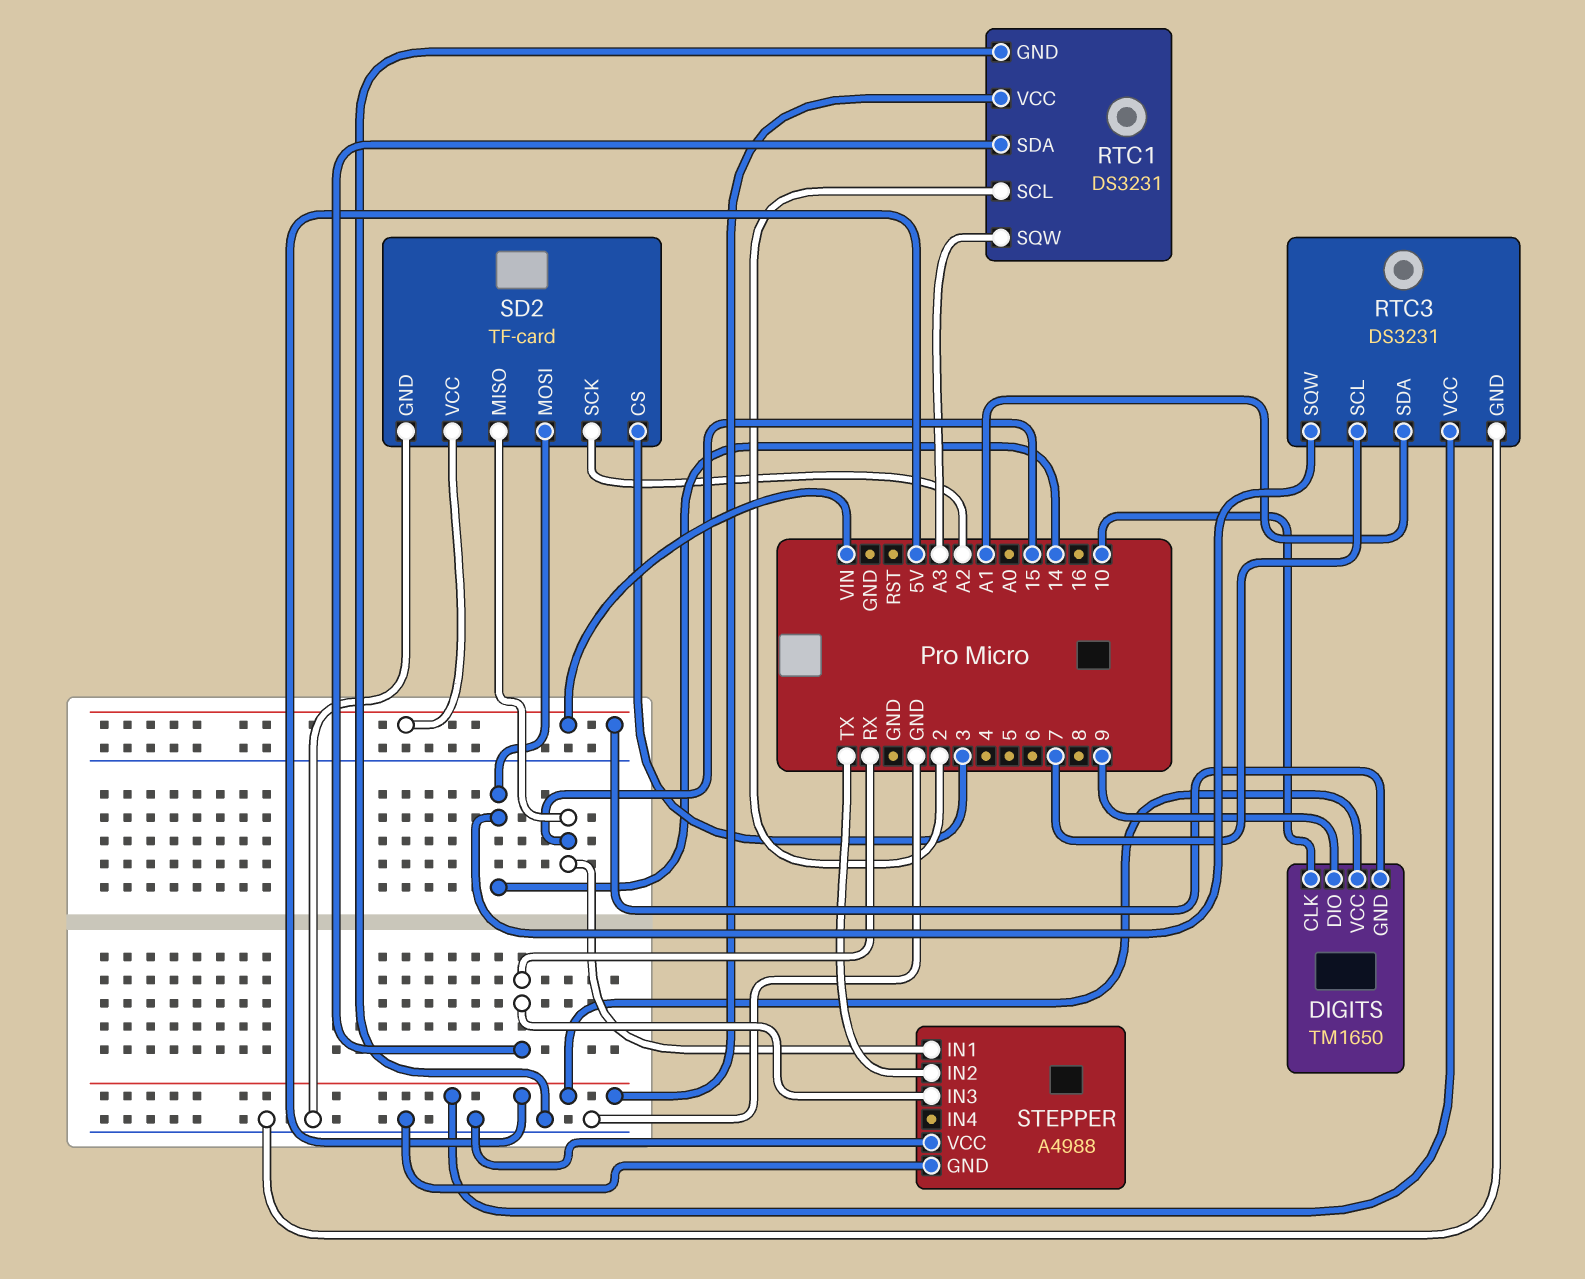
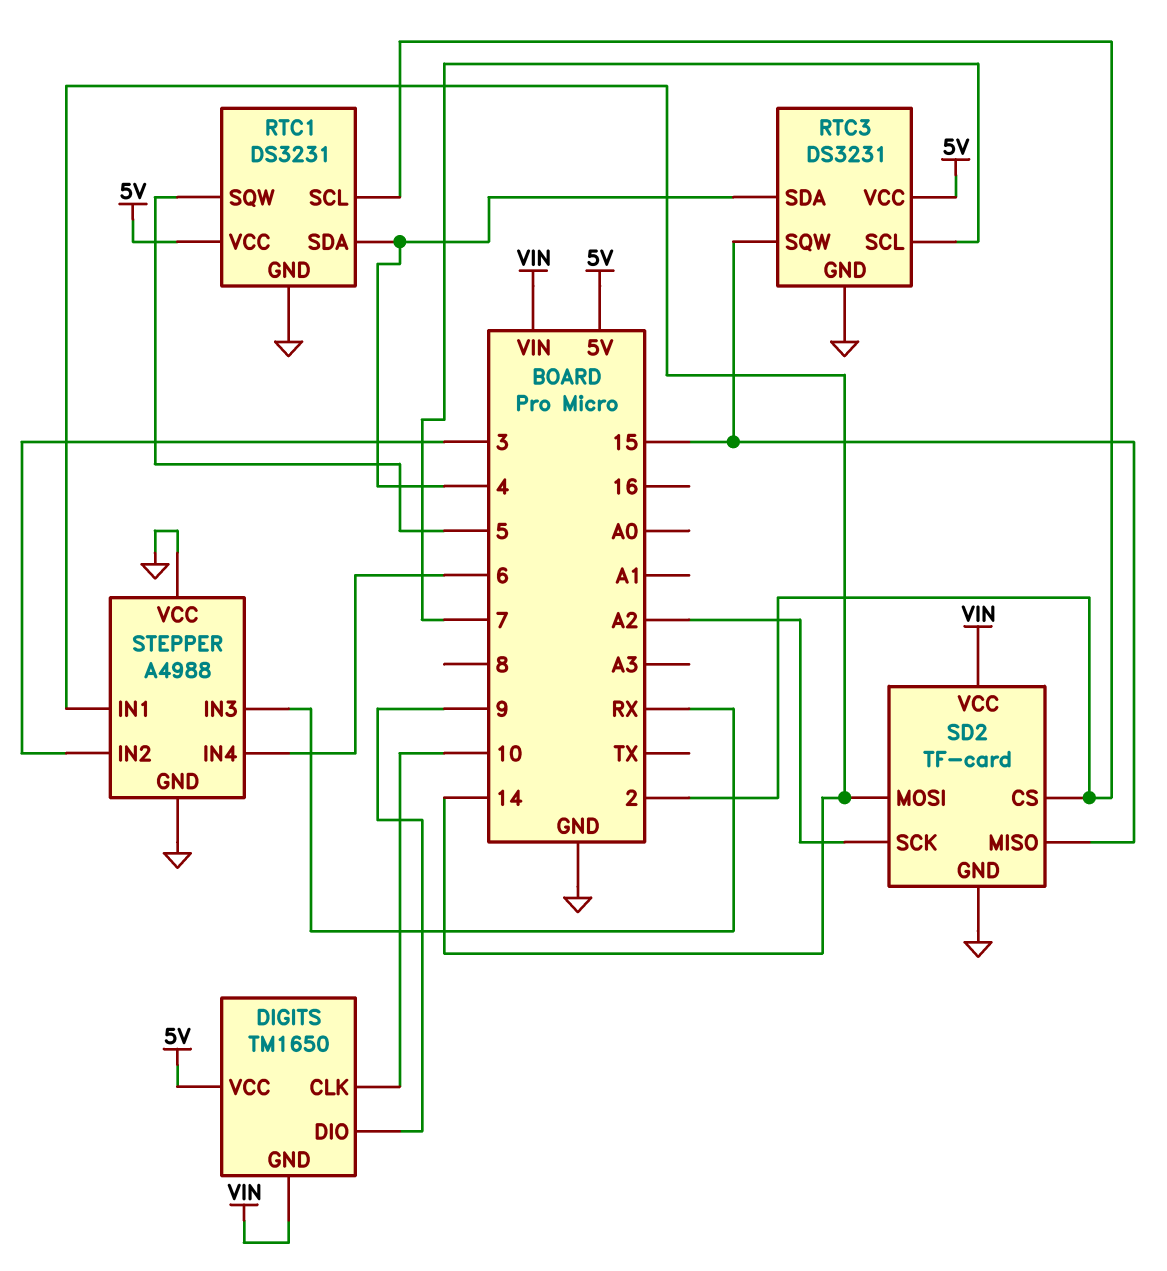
RTC1 pin SDA: RX -> 4
RTC1 pin SQW: A3 -> 5
RTC3 pin SDA: A1 -> 4
RTC3 pin SQW: 14 -> 15
SD2 pin CS: 3 -> 2
STEPPER pin IN1: 15 -> 14
STEPPER pin IN2: TX -> 3
STEPPER pin IN4: none -> 6

